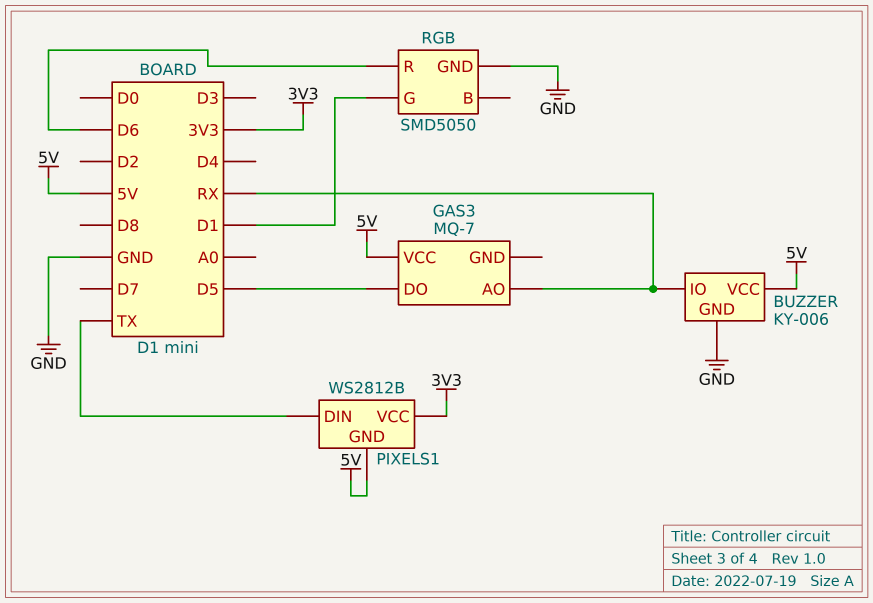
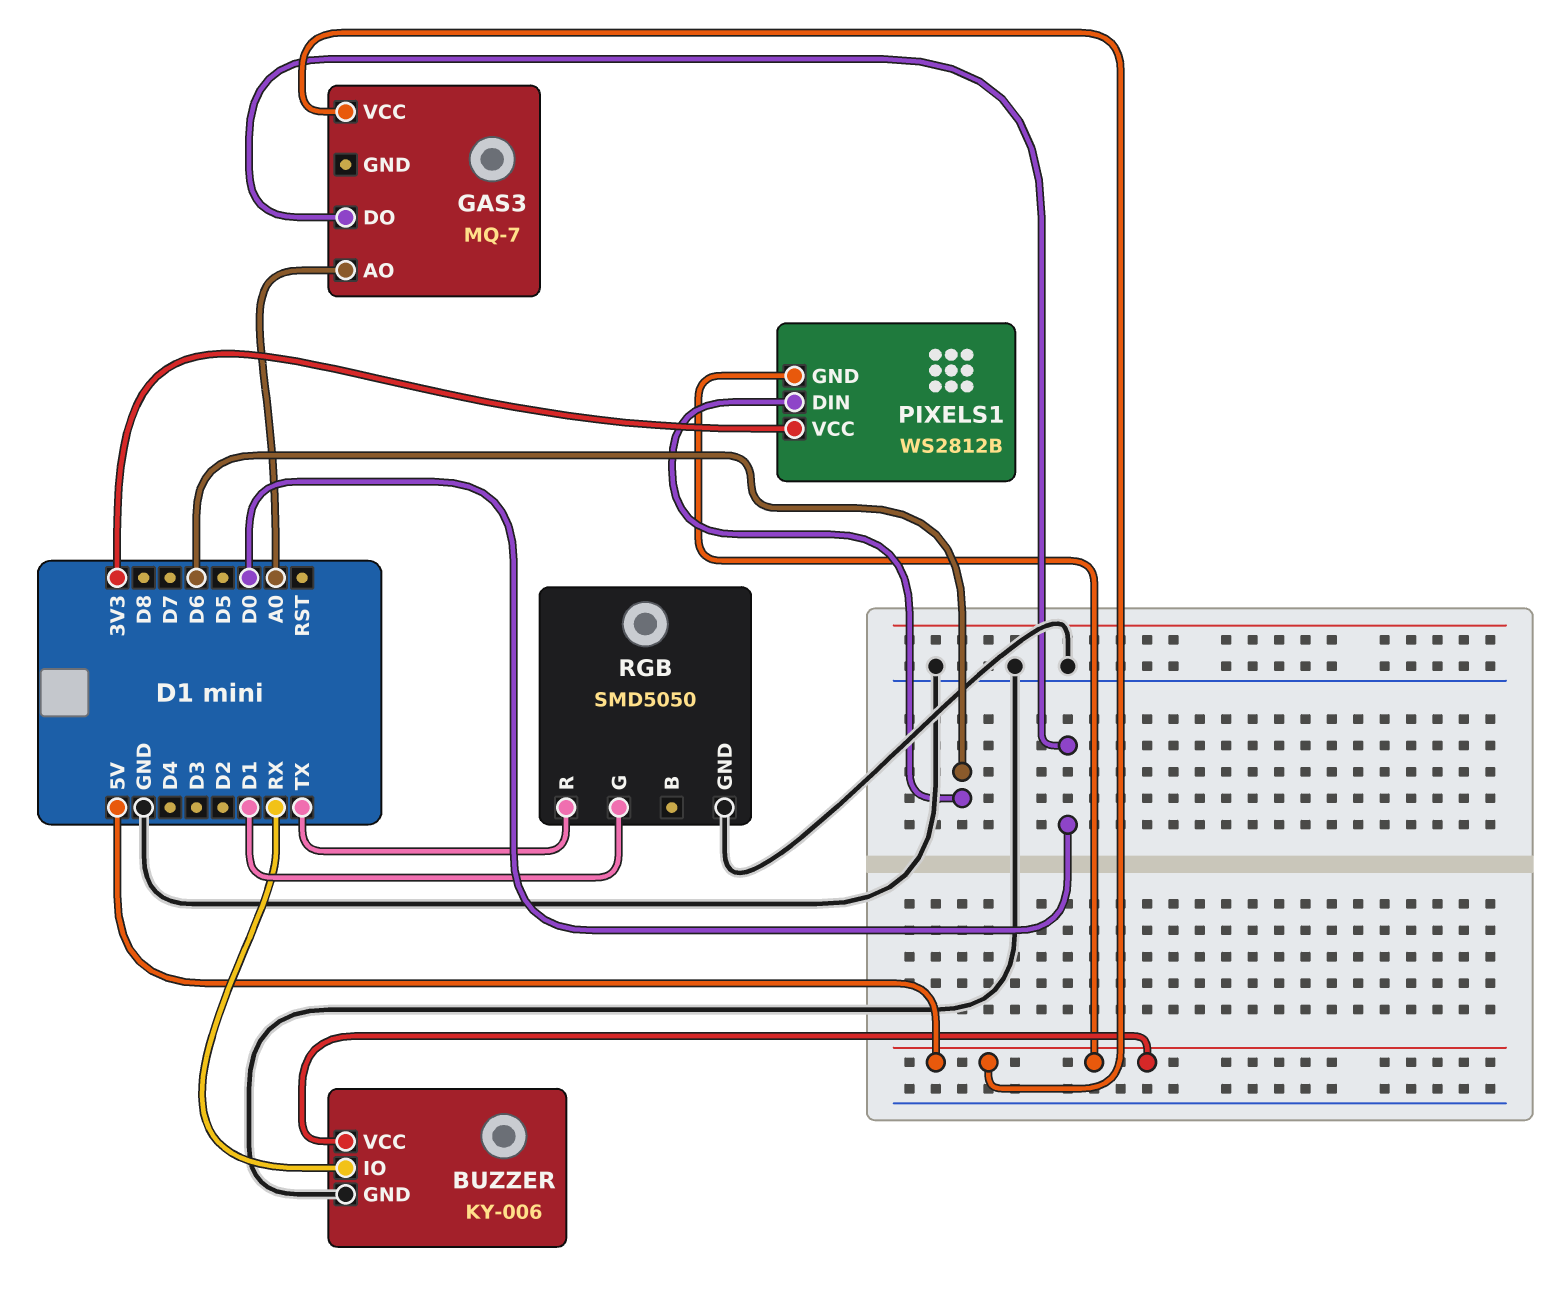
GAS3 pin AO: RX -> A0
GAS3 pin DO: D5 -> D0
PIXELS1 pin DIN: TX -> D6
RGB pin R: D6 -> TX

